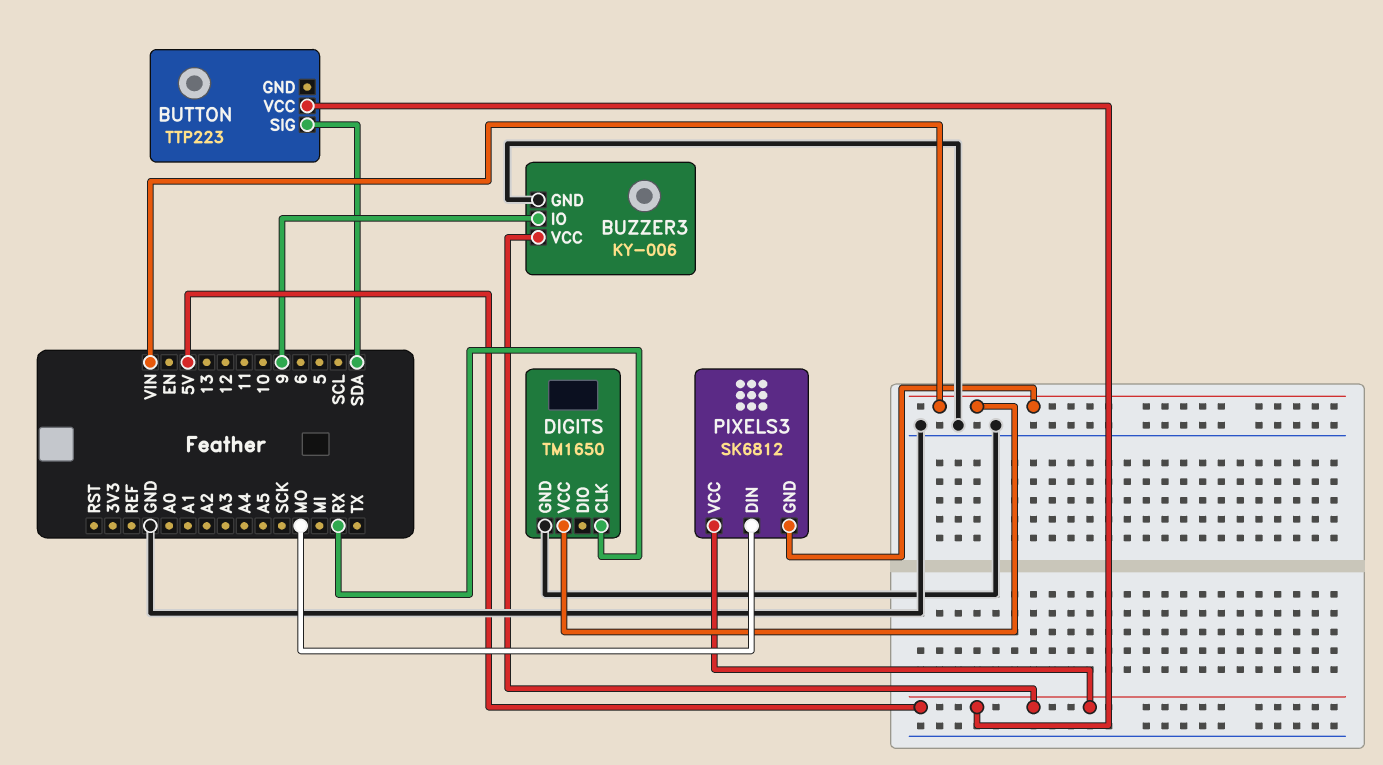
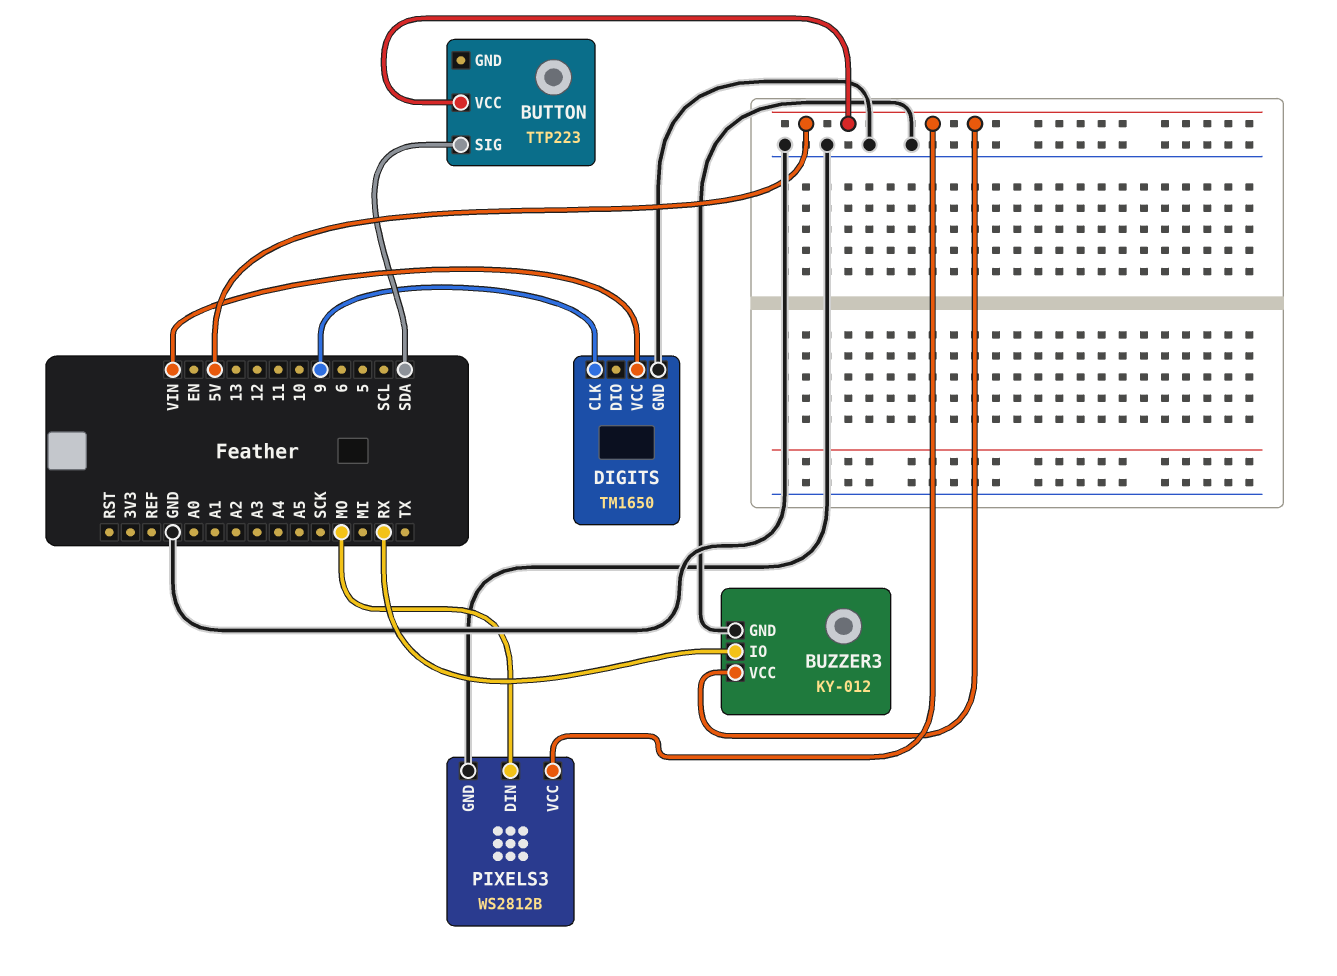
BUZZER3: KY-006 -> KY-012
BUZZER3 pin IO: 9 -> RX
DIGITS pin CLK: RX -> 9
PIXELS3: SK6812 -> WS2812B
PIXELS3 pin GND: VIN -> GND

